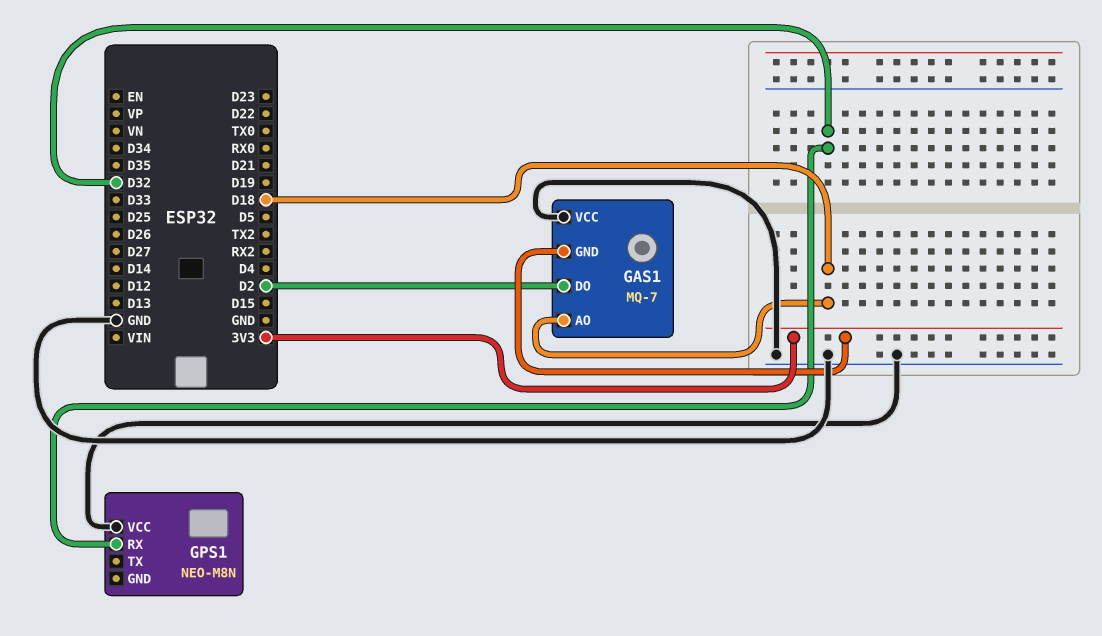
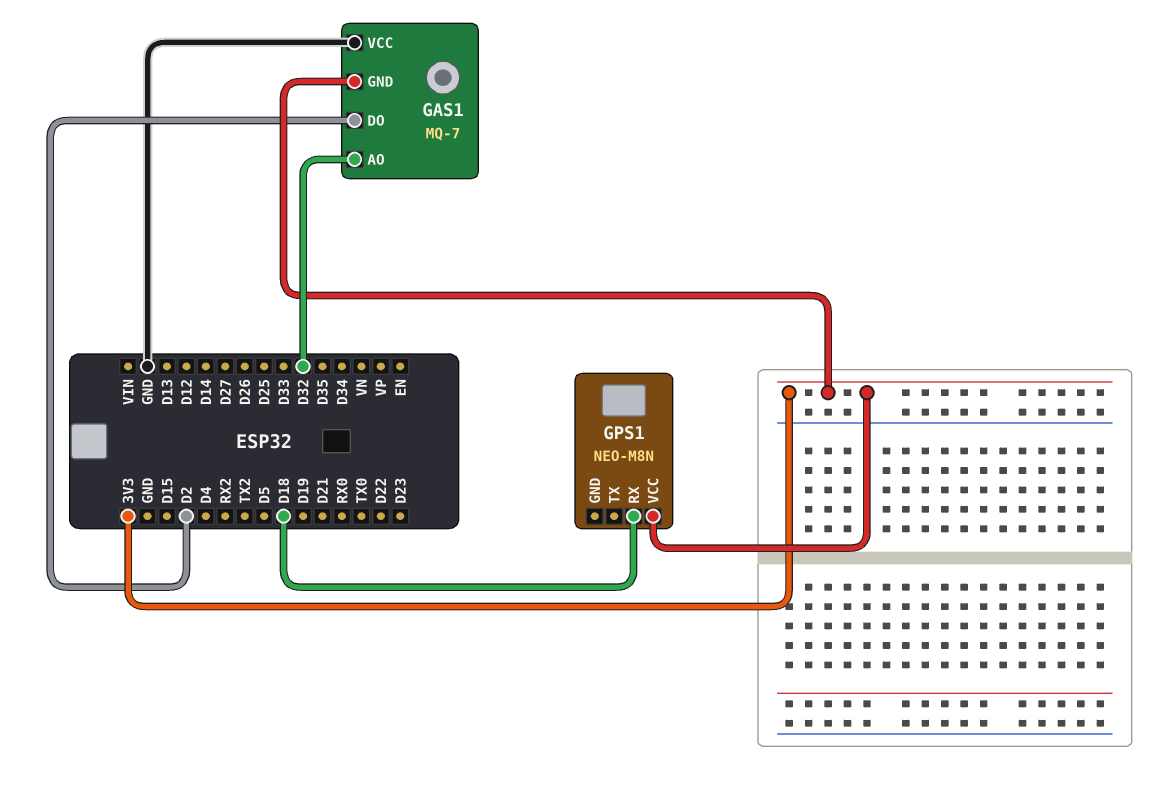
GAS1 pin AO: D18 -> D32
GPS1 pin RX: D32 -> D18
GPS1 pin VCC: GND -> 3V3

